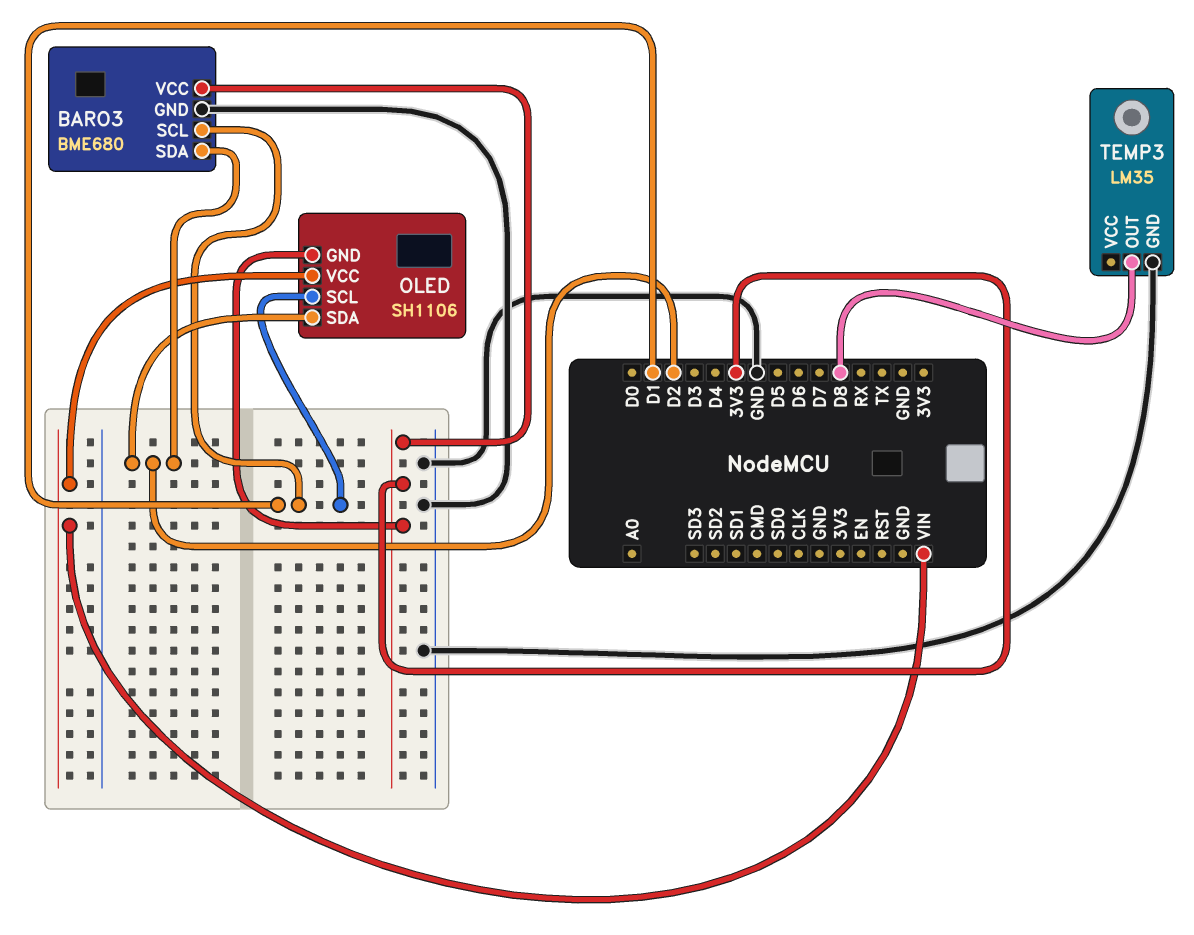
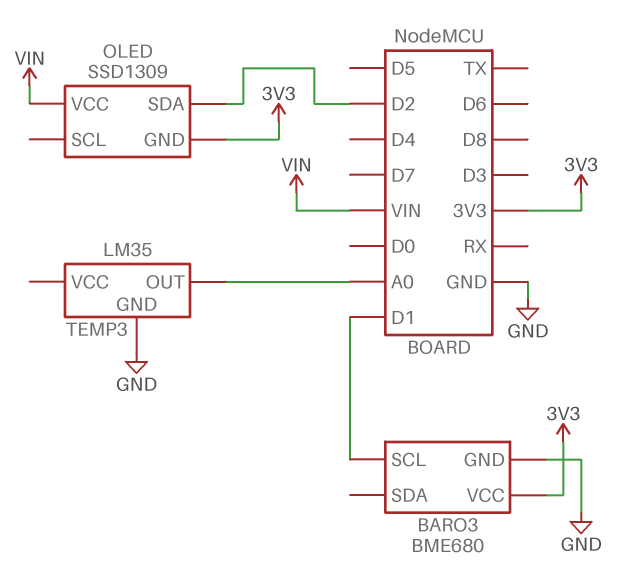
BARO3 pin SDA: D2 -> none
OLED: SH1106 -> SSD1309
OLED pin SCL: D1 -> none
TEMP3 pin OUT: D8 -> A0

